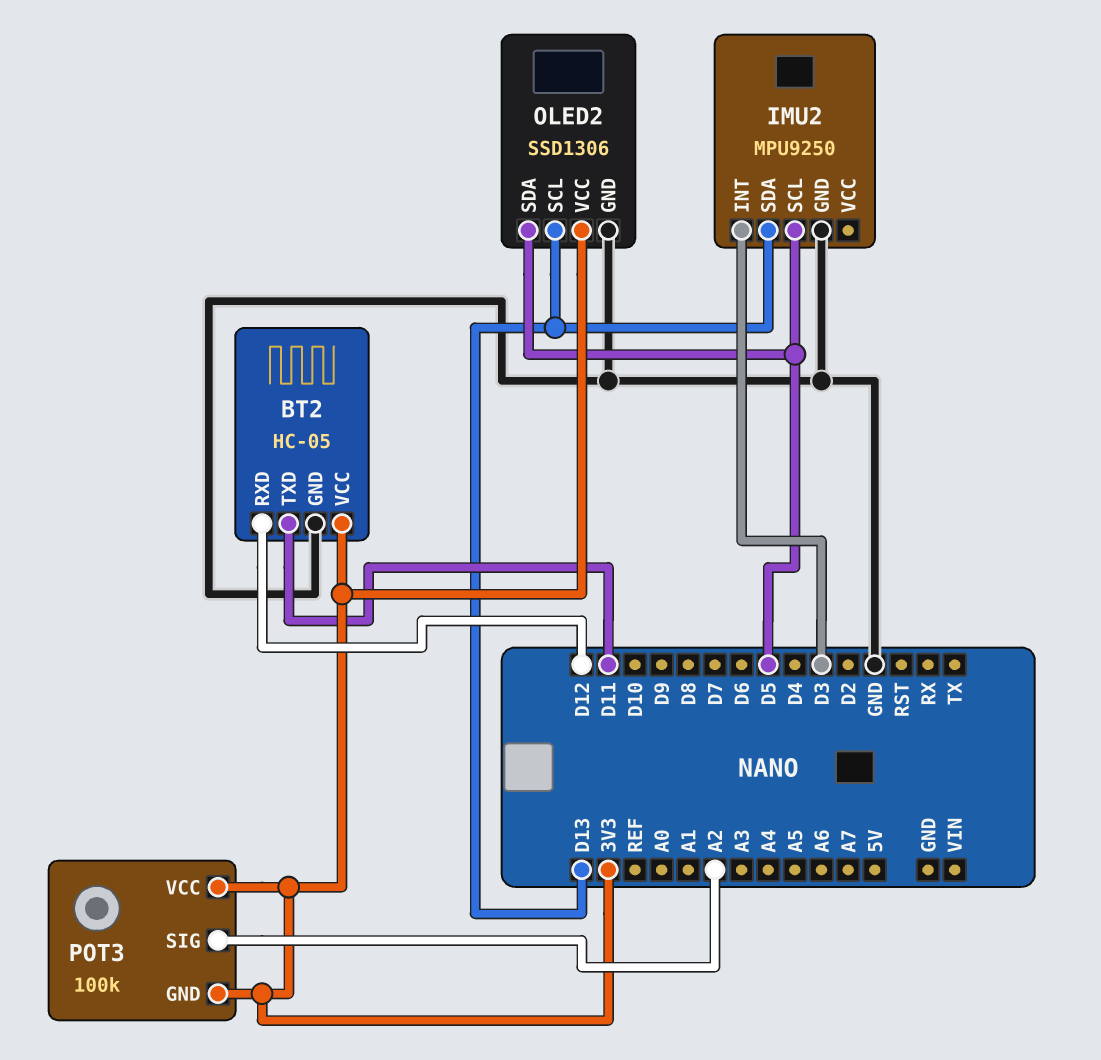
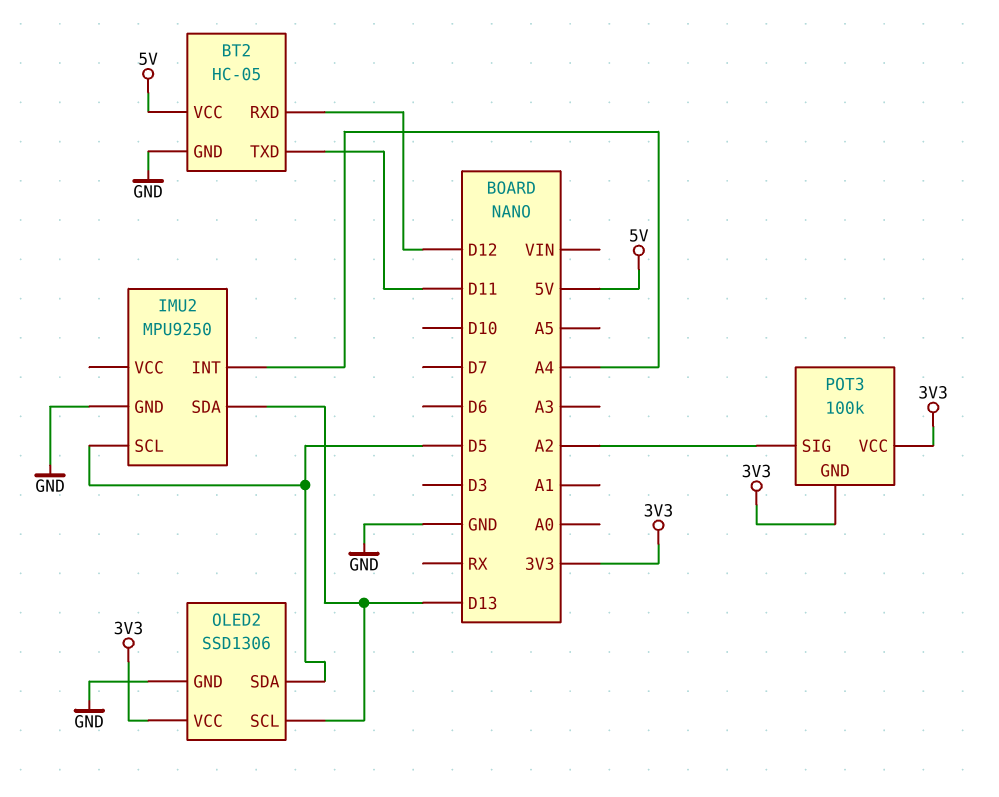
BT2 pin VCC: 3V3 -> 5V
IMU2 pin INT: D3 -> A4

